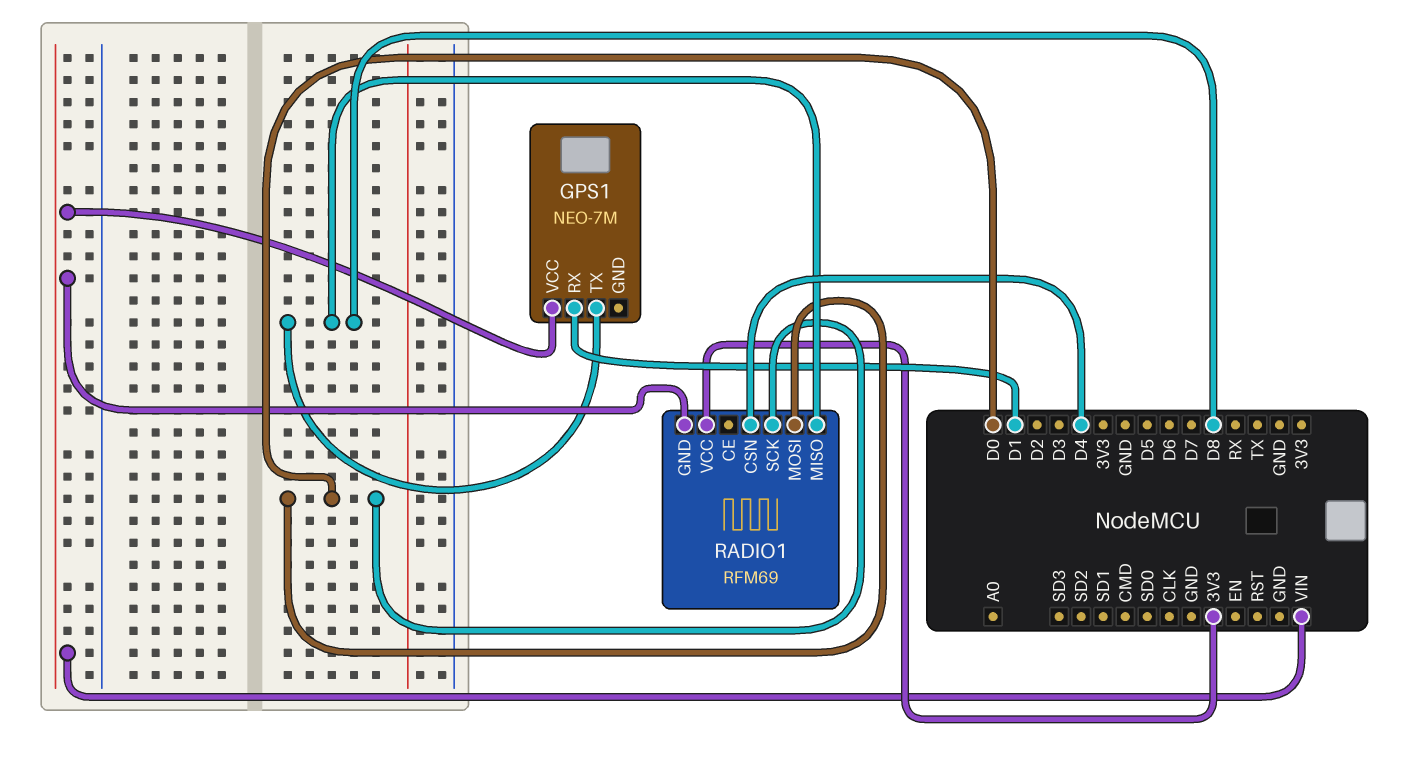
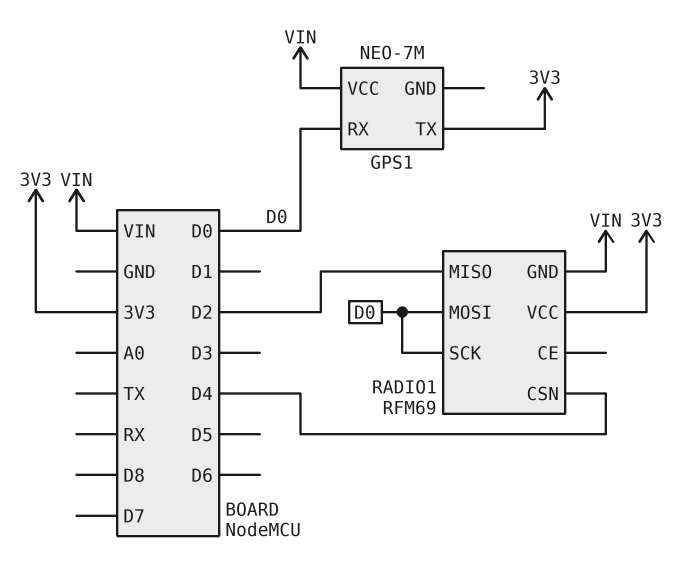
GPS1 pin RX: D1 -> D0
GPS1 pin TX: D8 -> 3V3
RADIO1 pin MISO: D8 -> D2

